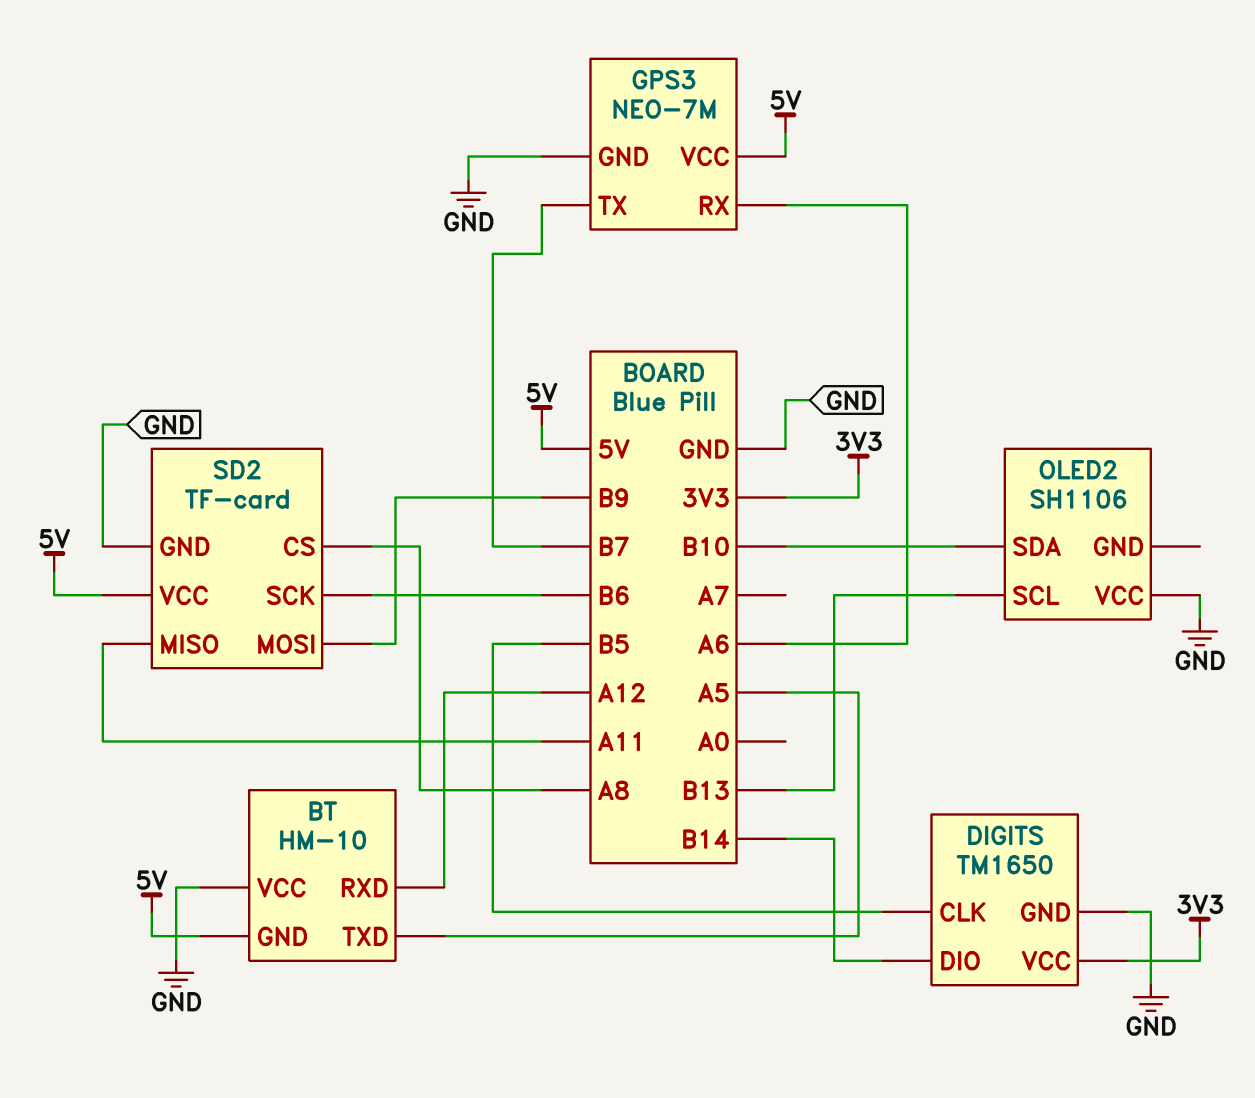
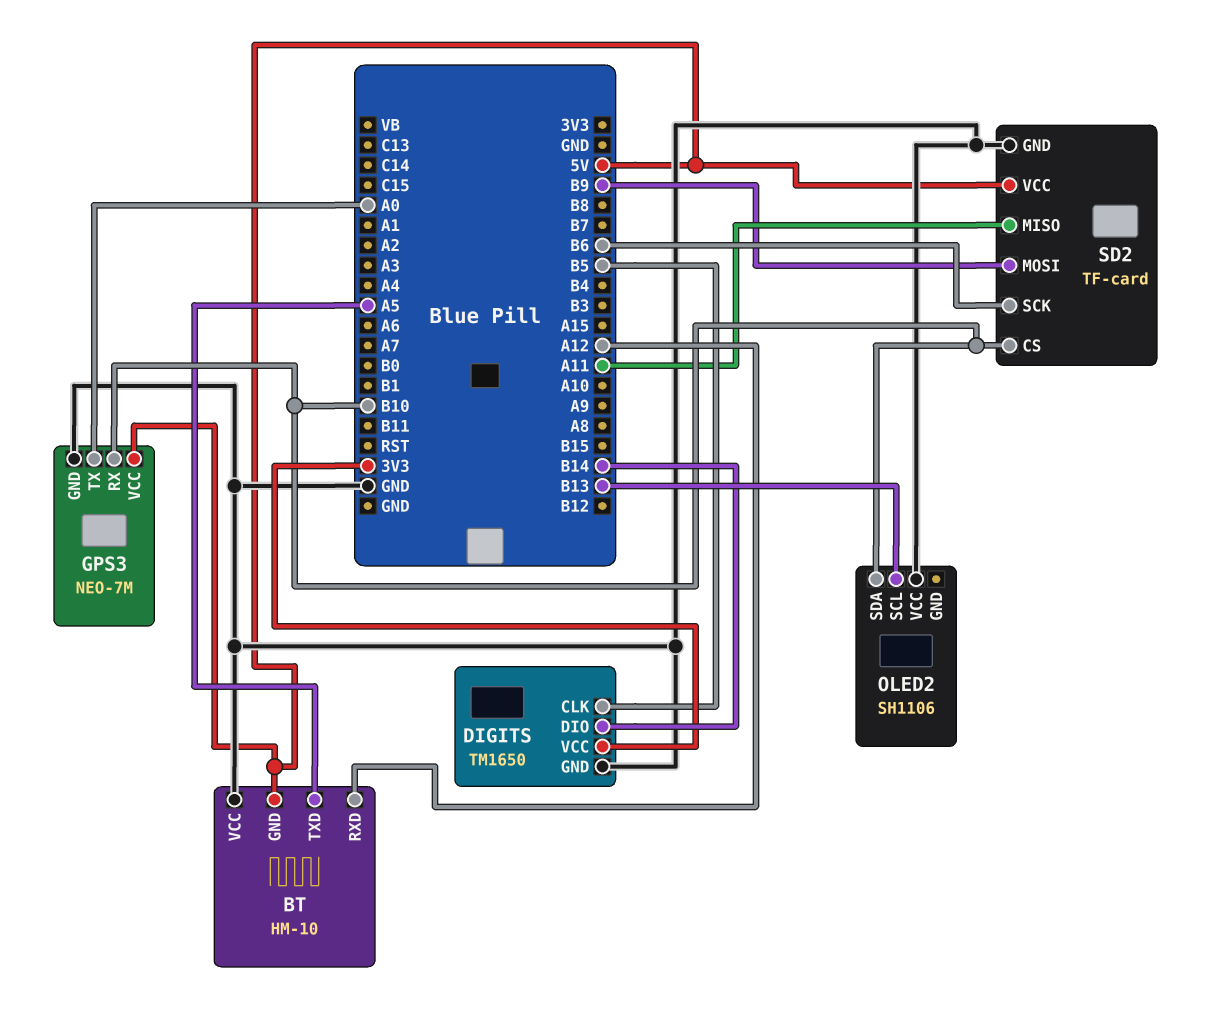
GPS3 pin RX: A6 -> B10
GPS3 pin TX: B7 -> A0
SD2 pin CS: A8 -> B10

